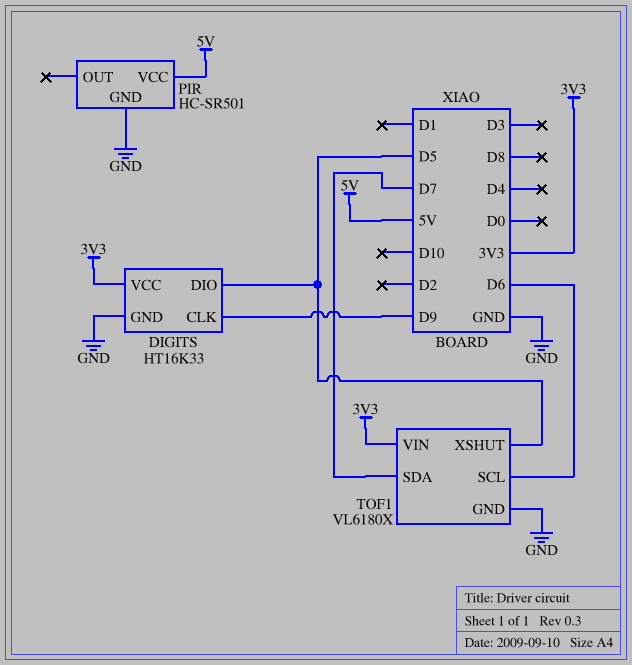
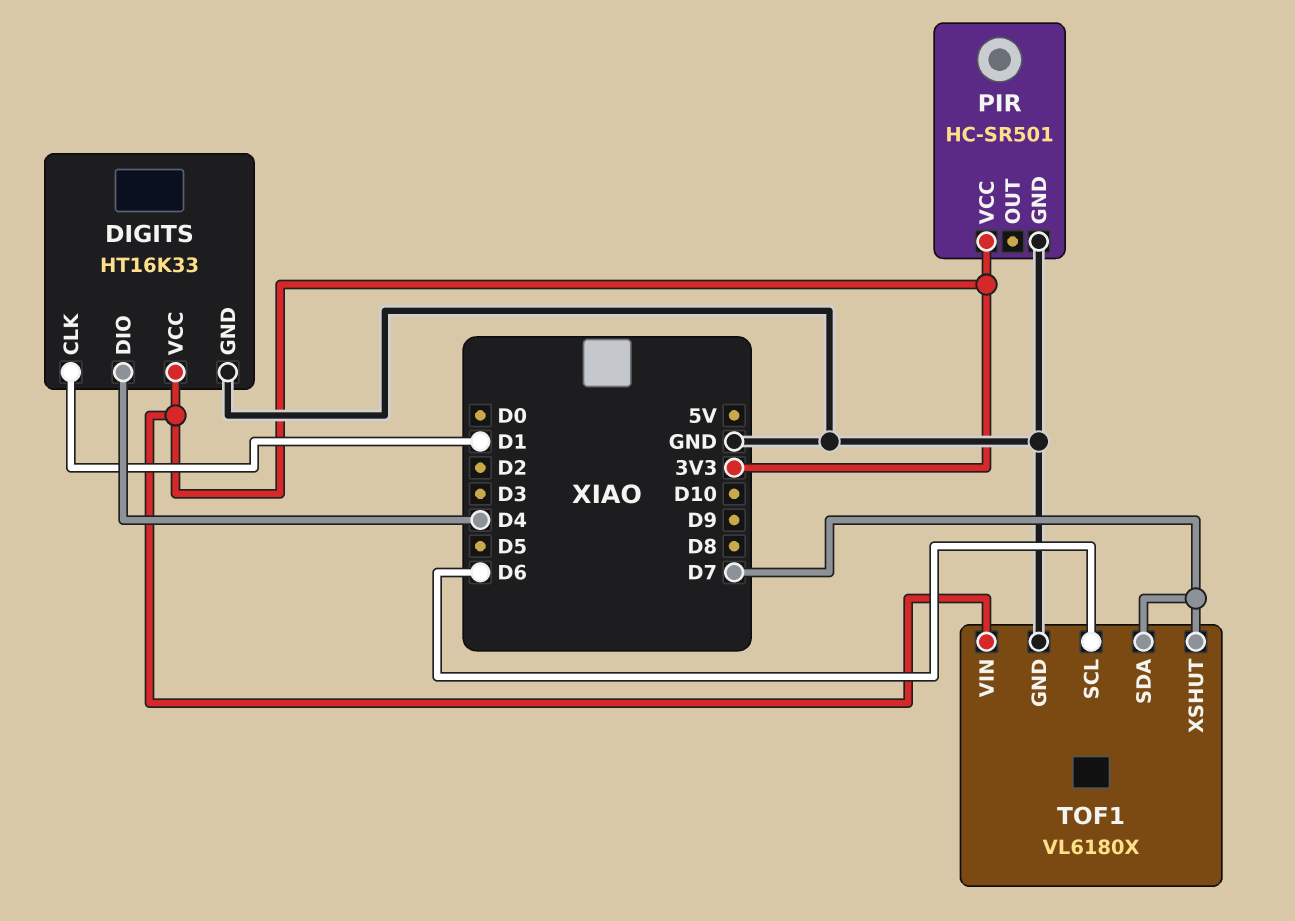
DIGITS pin CLK: D9 -> D1
DIGITS pin DIO: D5 -> D4
PIR pin VCC: 5V -> 3V3
TOF1 pin XSHUT: D5 -> D7

